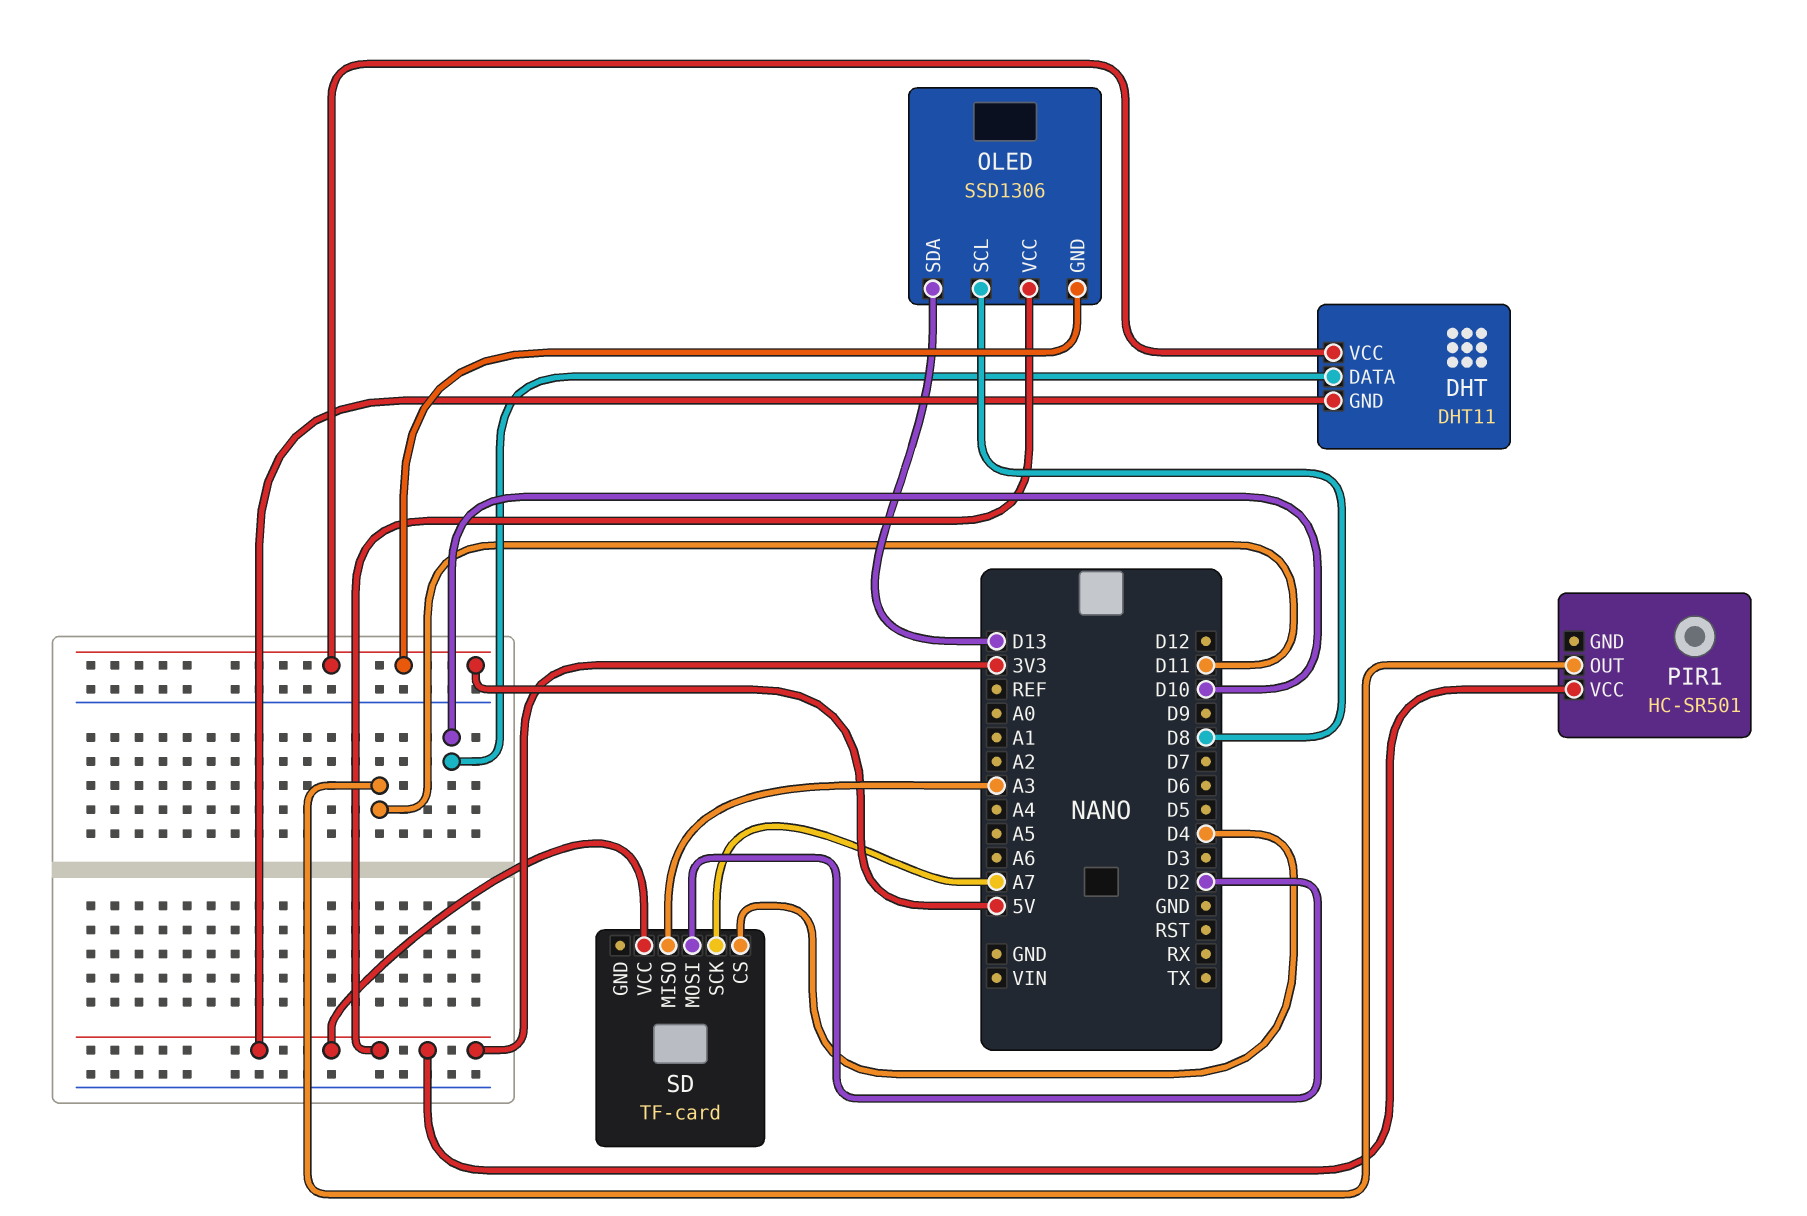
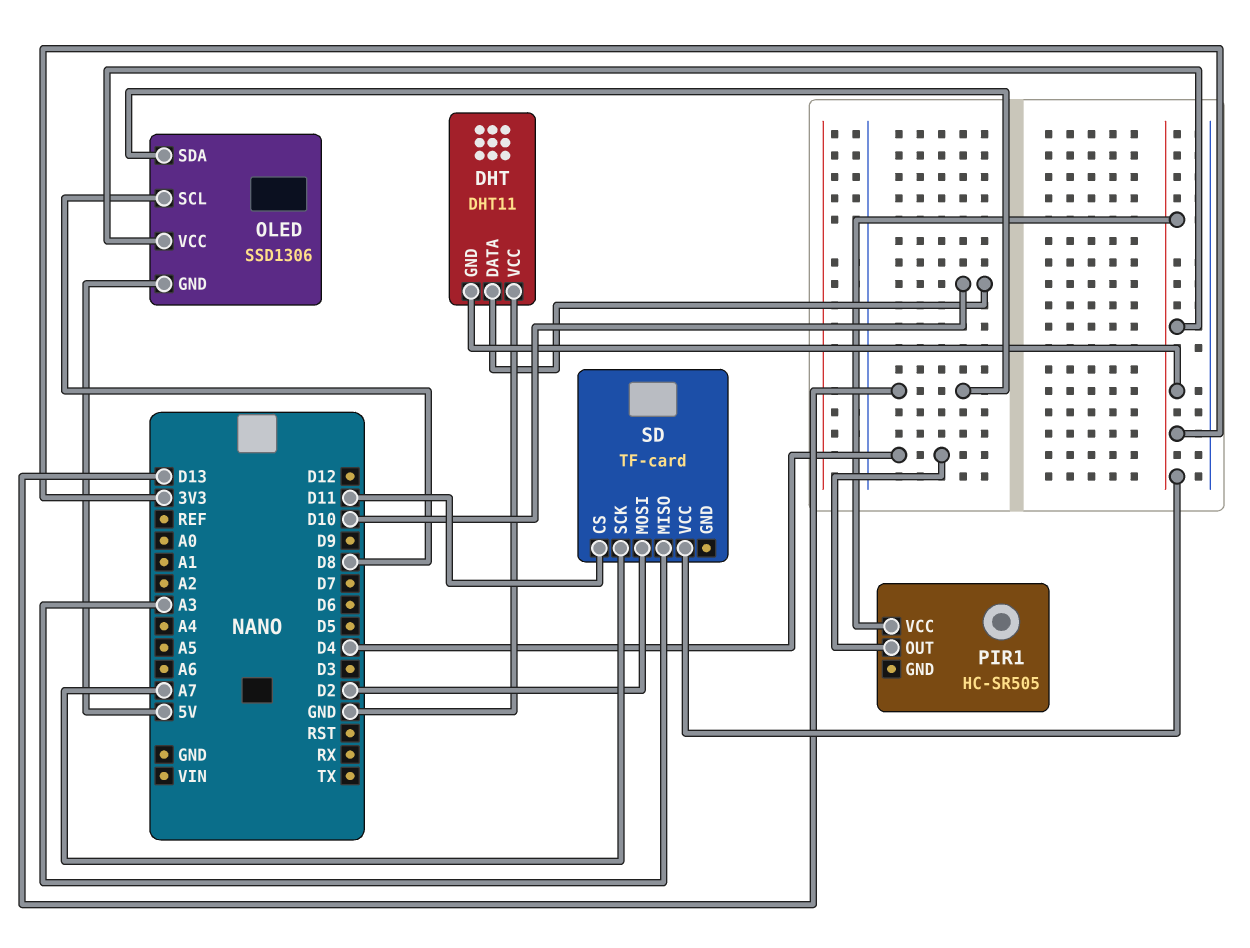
DHT pin VCC: 5V -> GND
PIR1: HC-SR501 -> HC-SR505
PIR1 pin OUT: D11 -> D4
SD pin CS: D4 -> D11

